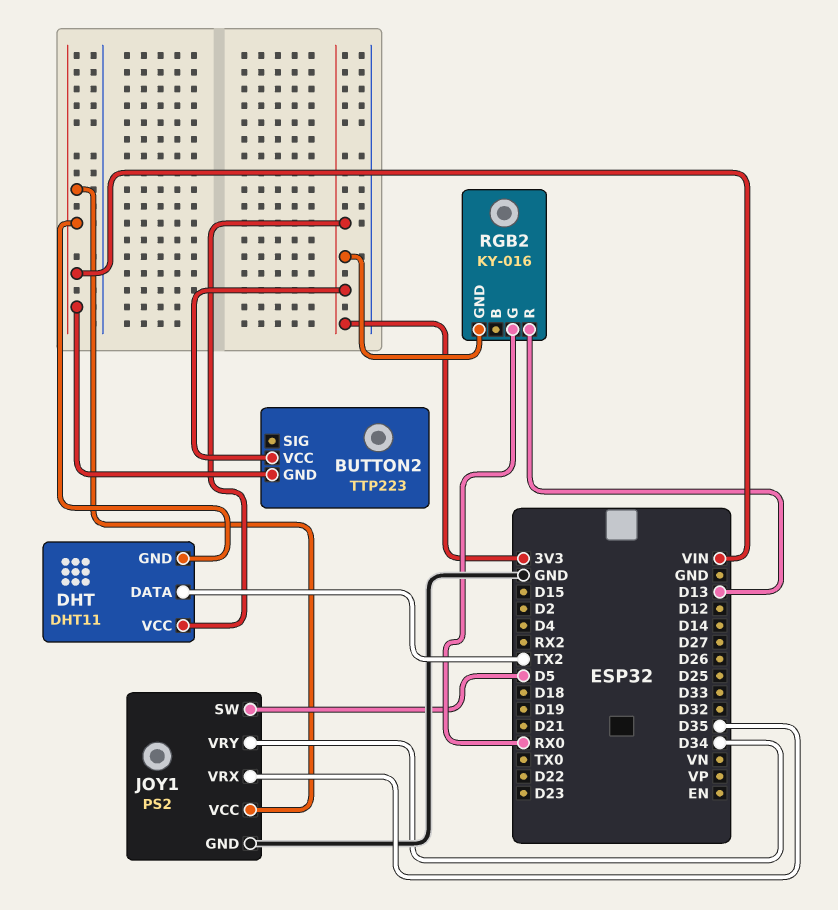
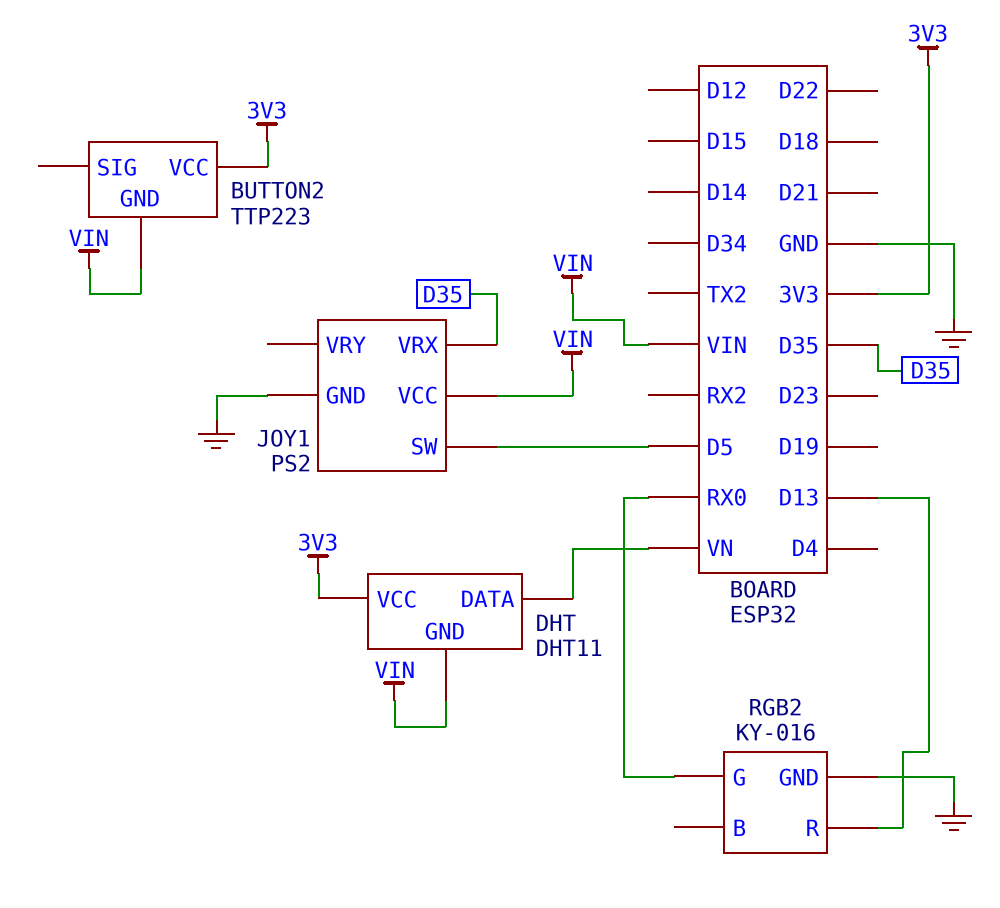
DHT pin DATA: TX2 -> VN
JOY1 pin VRY: D34 -> none
RGB2 pin GND: 3V3 -> GND

